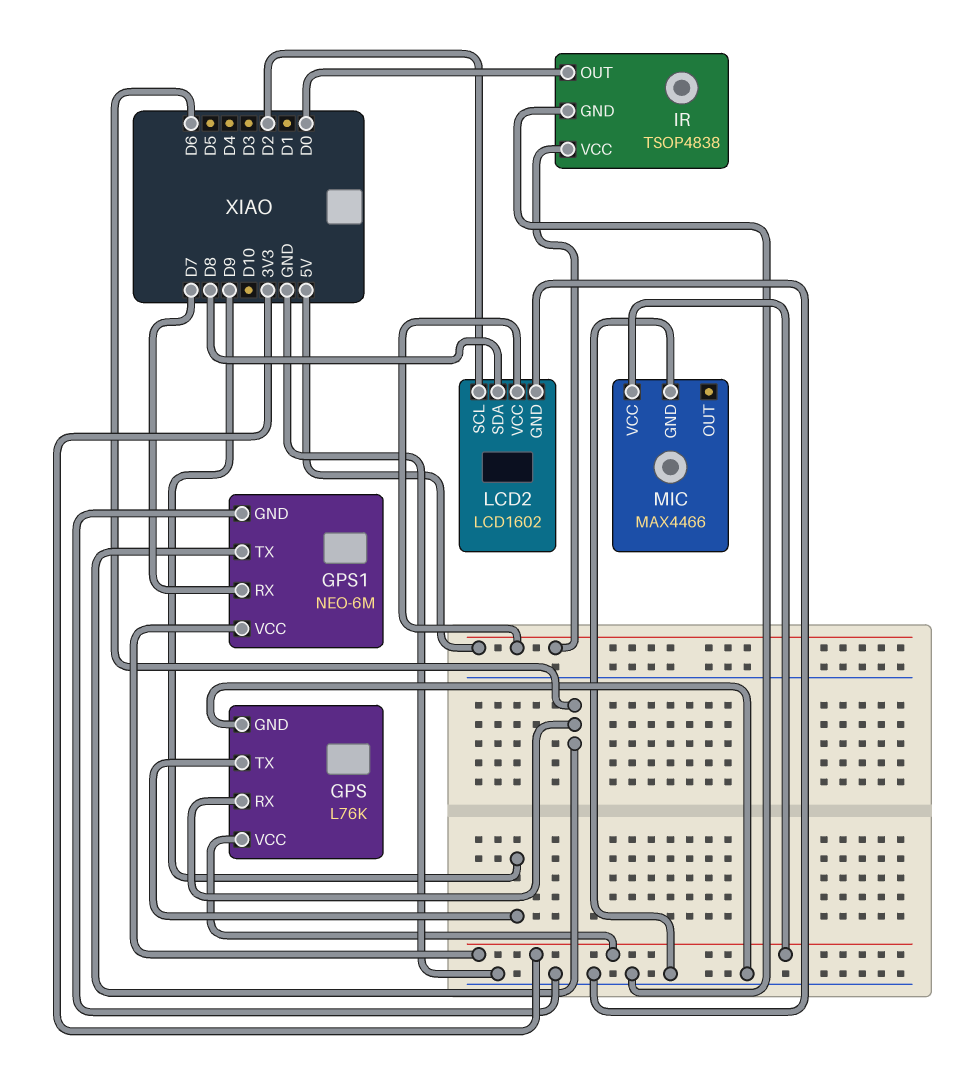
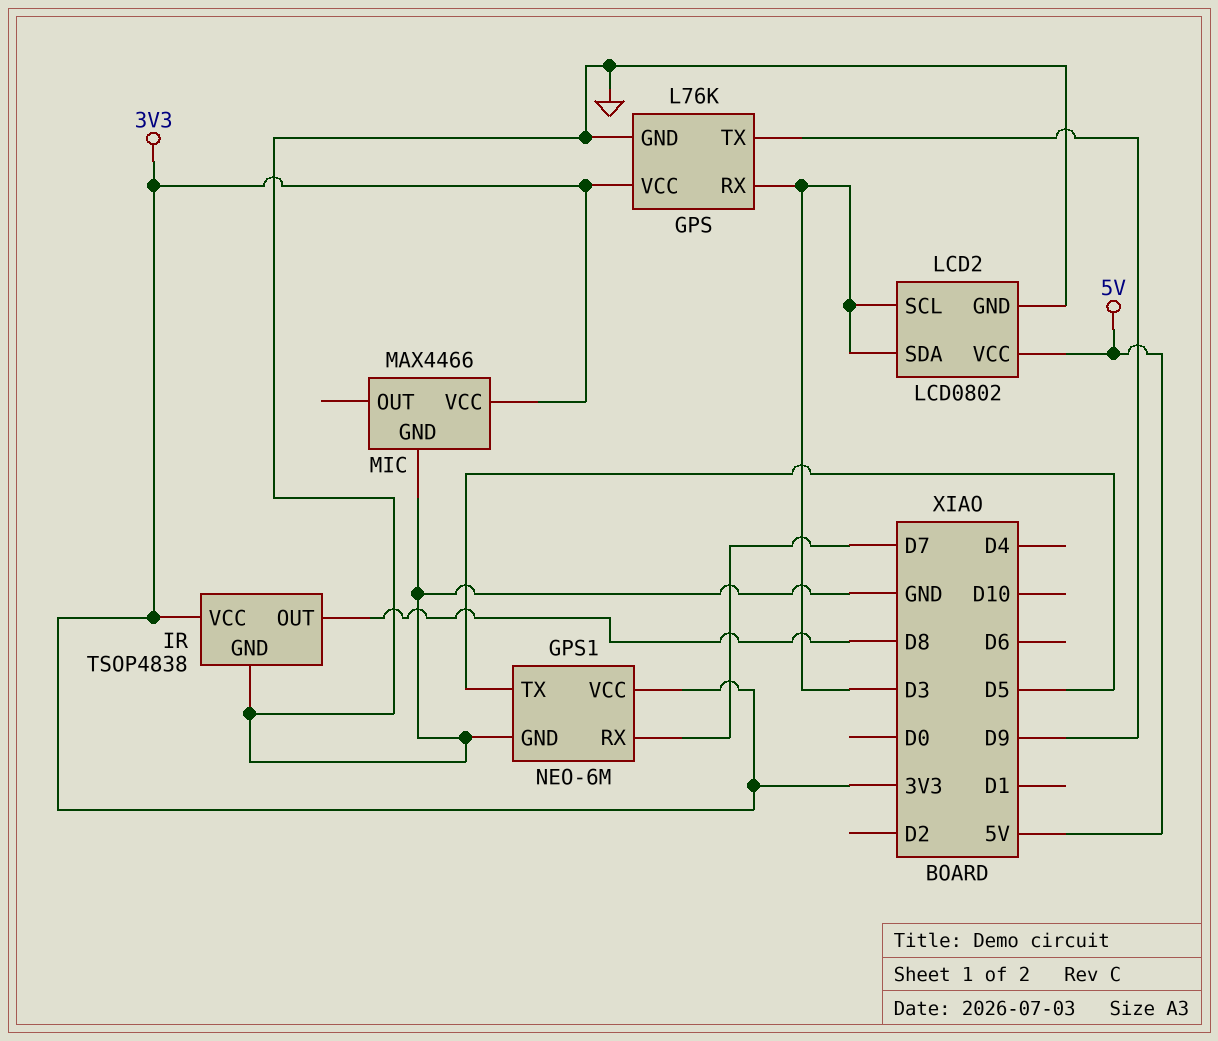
GPS pin RX: D6 -> D3
GPS1 pin TX: D6 -> D5
IR pin OUT: D0 -> D8
IR pin VCC: 5V -> 3V3
LCD2: LCD1602 -> LCD0802
LCD2 pin SCL: D2 -> D3
LCD2 pin SDA: D8 -> D3

